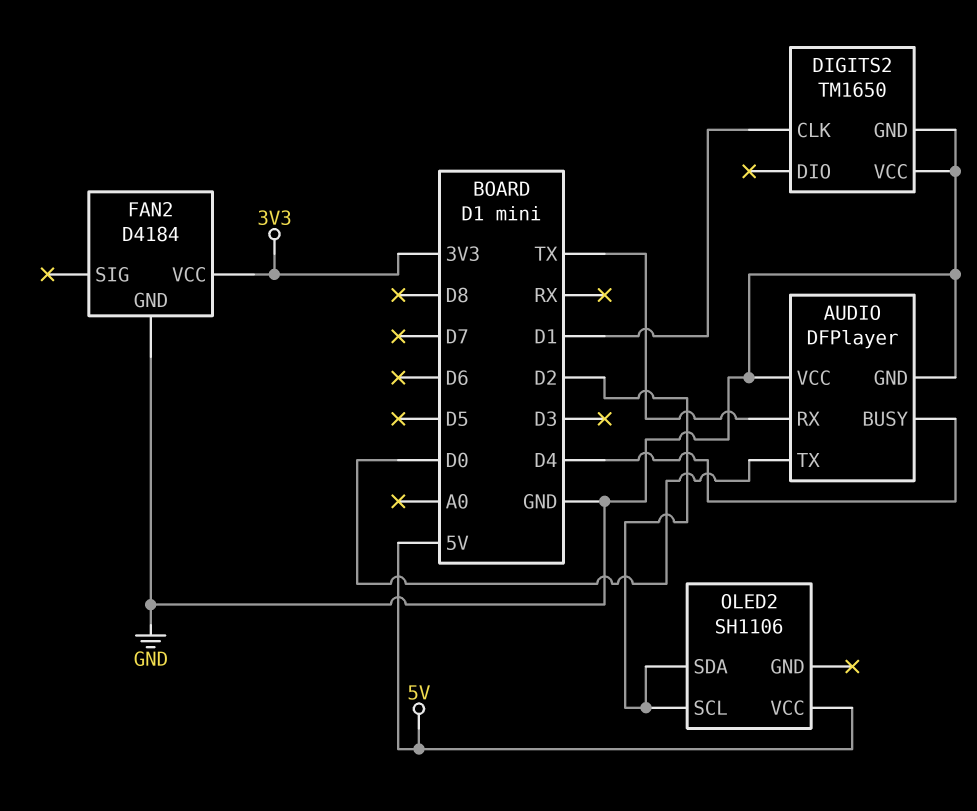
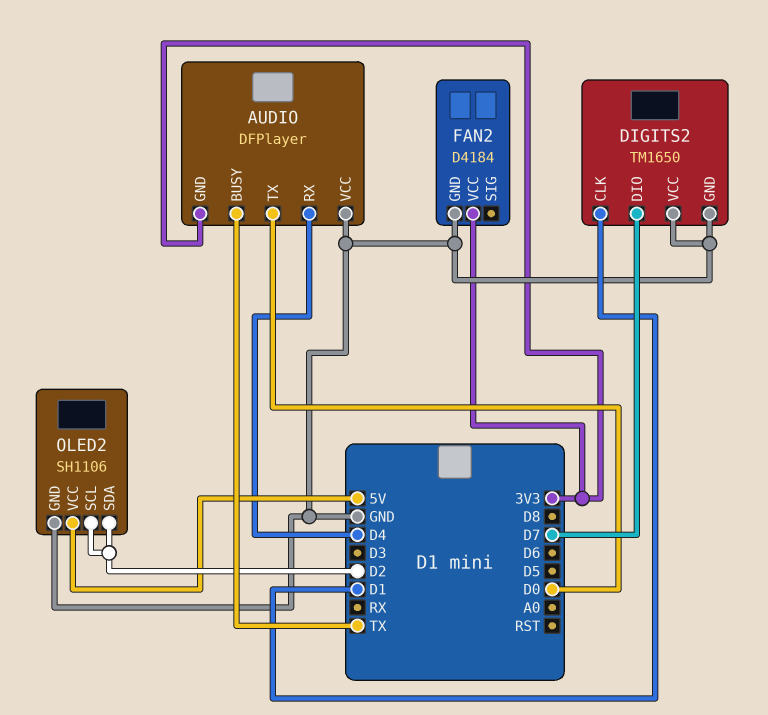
AUDIO pin BUSY: D4 -> TX
AUDIO pin GND: GND -> 3V3
AUDIO pin RX: TX -> D4
DIGITS2 pin DIO: none -> D7
OLED2 pin GND: none -> GND

